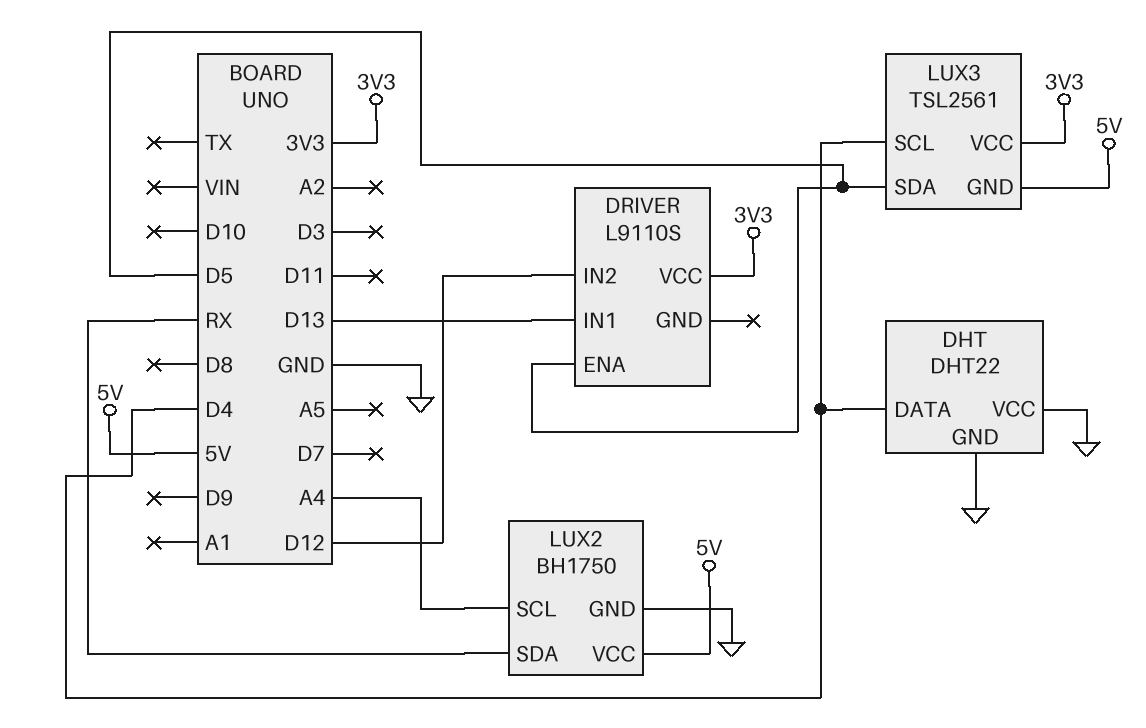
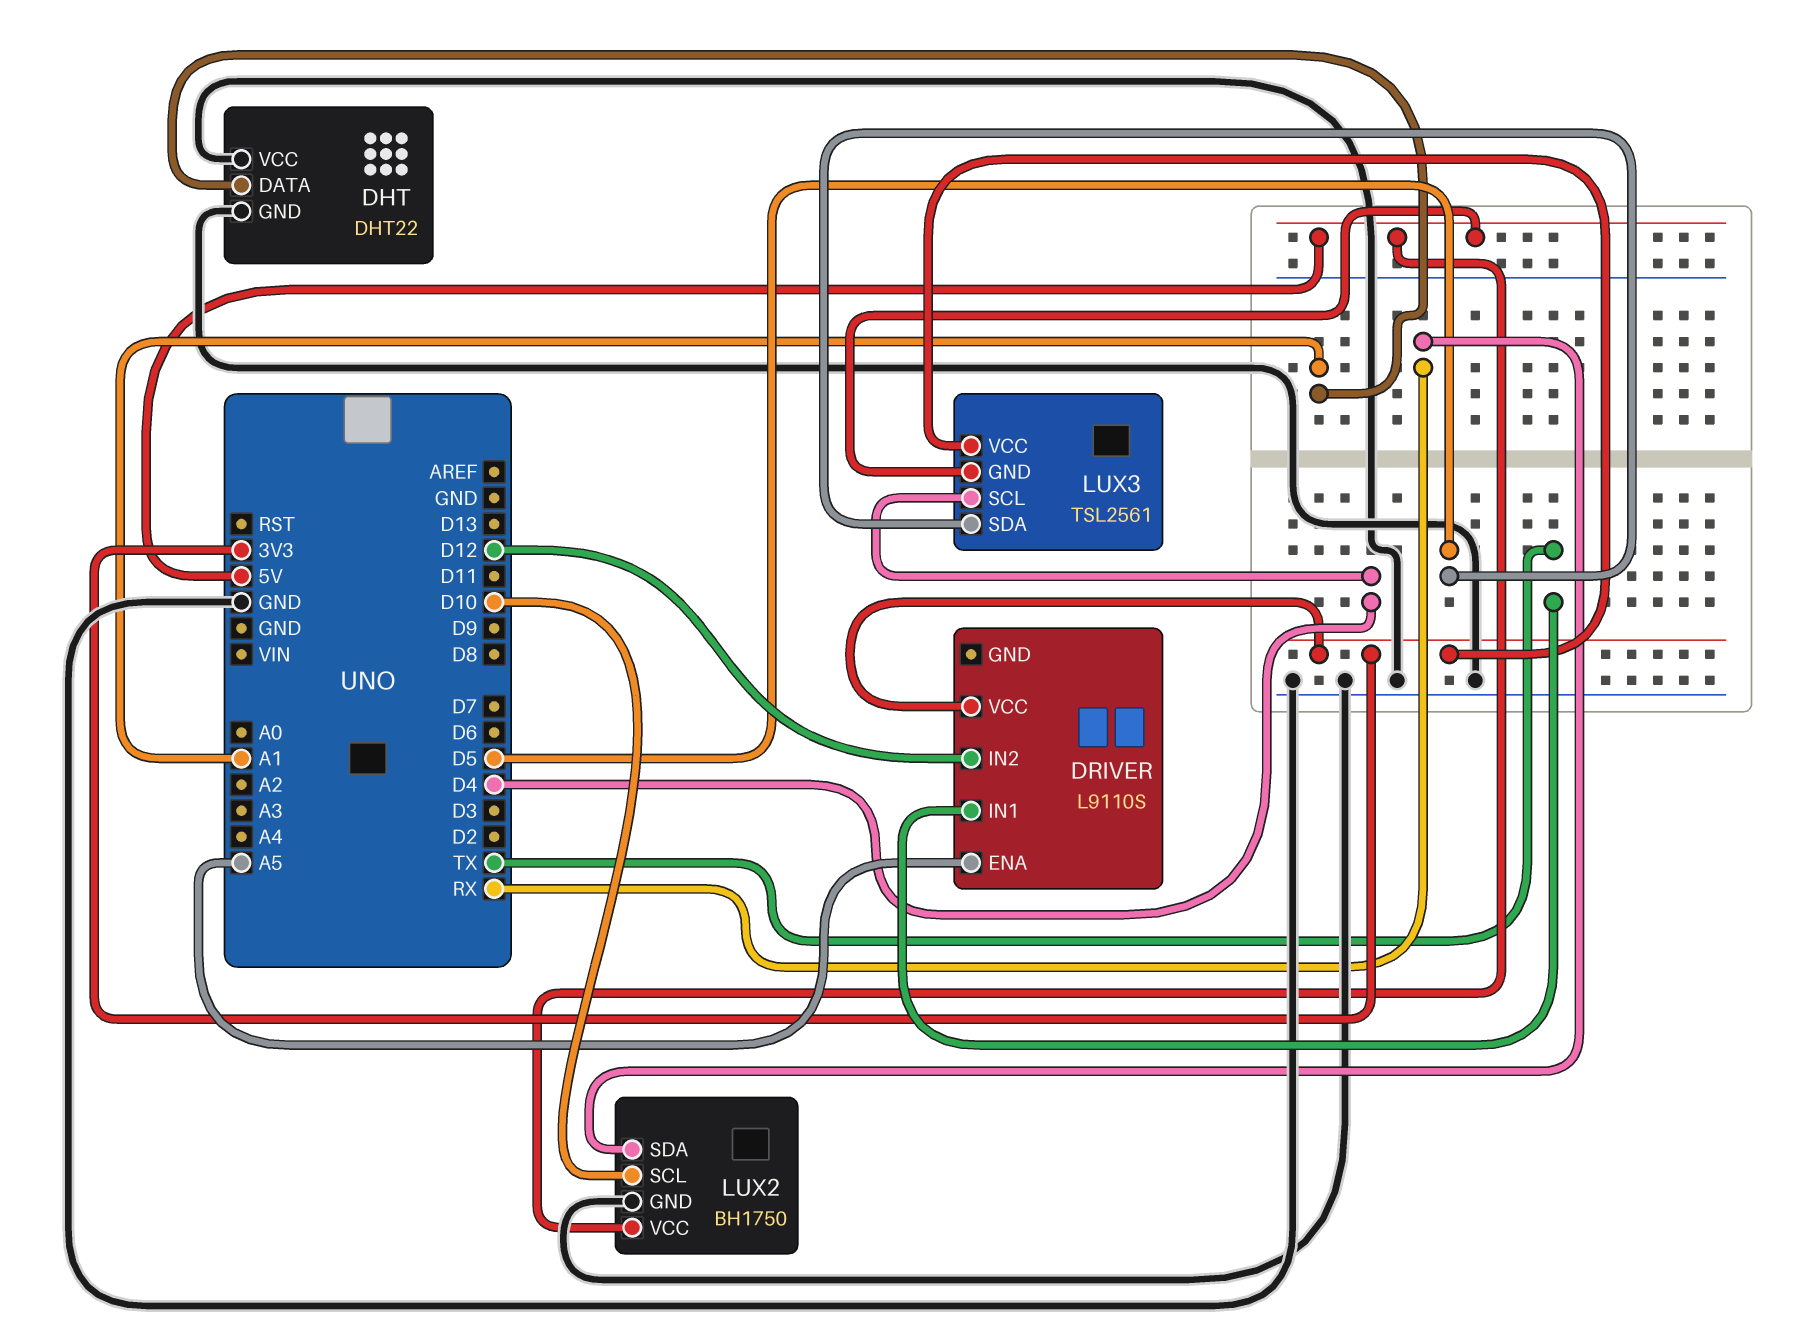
DHT pin DATA: D4 -> A1
DRIVER pin ENA: D5 -> A5
DRIVER pin IN1: D13 -> TX
LUX2 pin SCL: A4 -> D10

